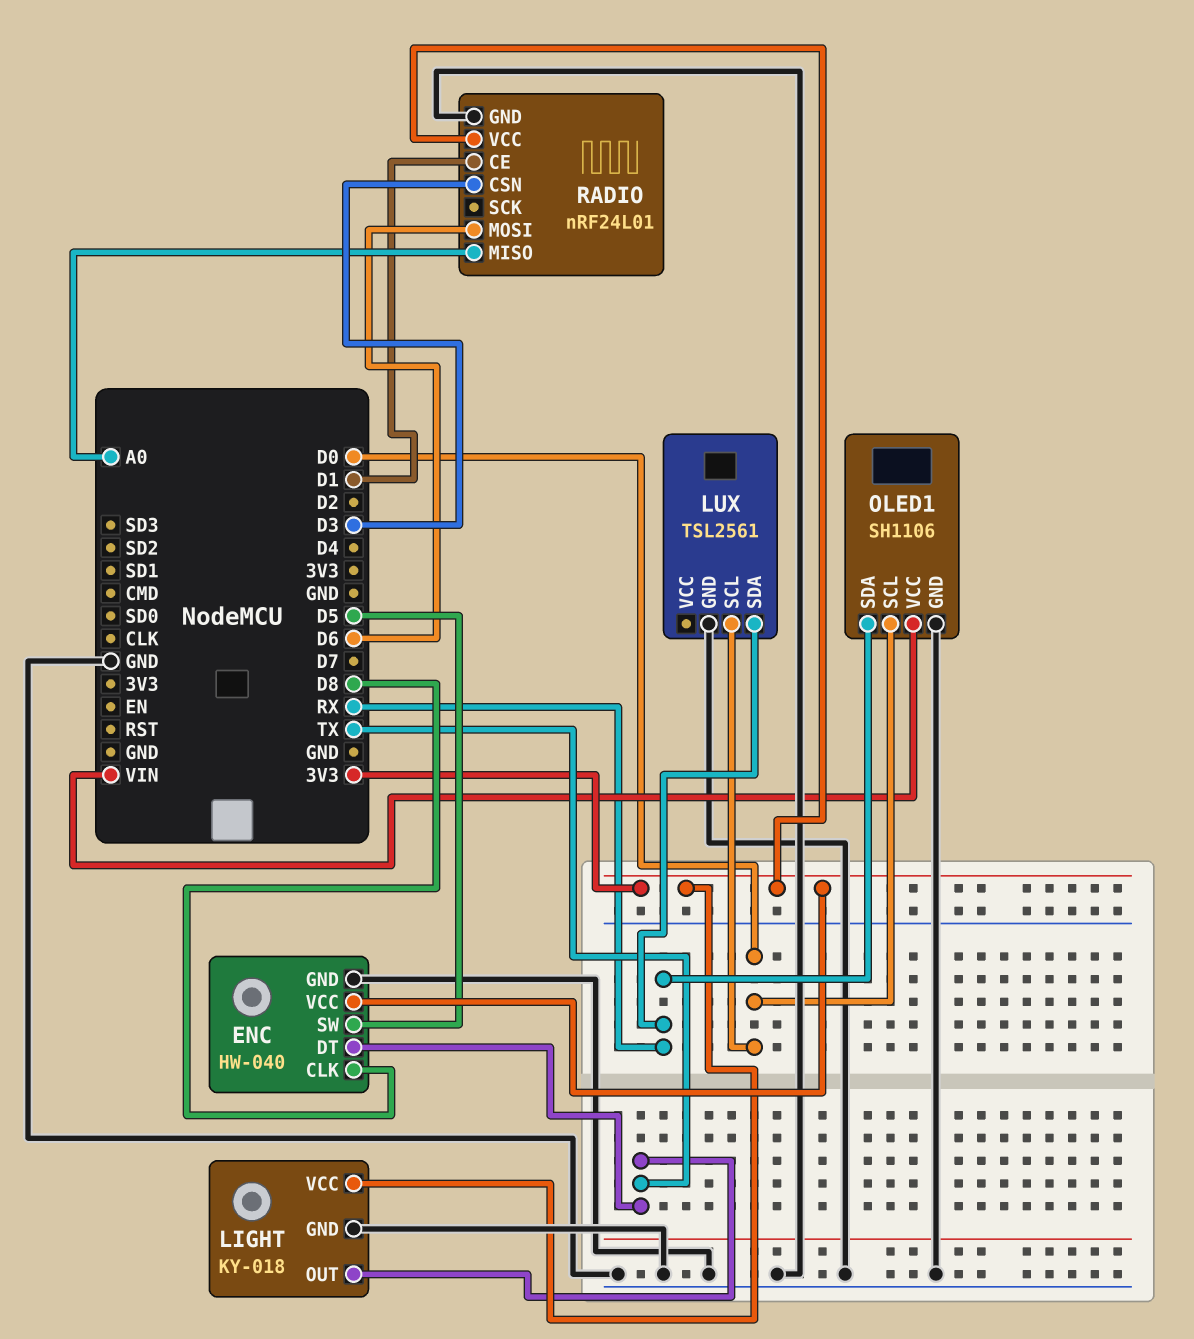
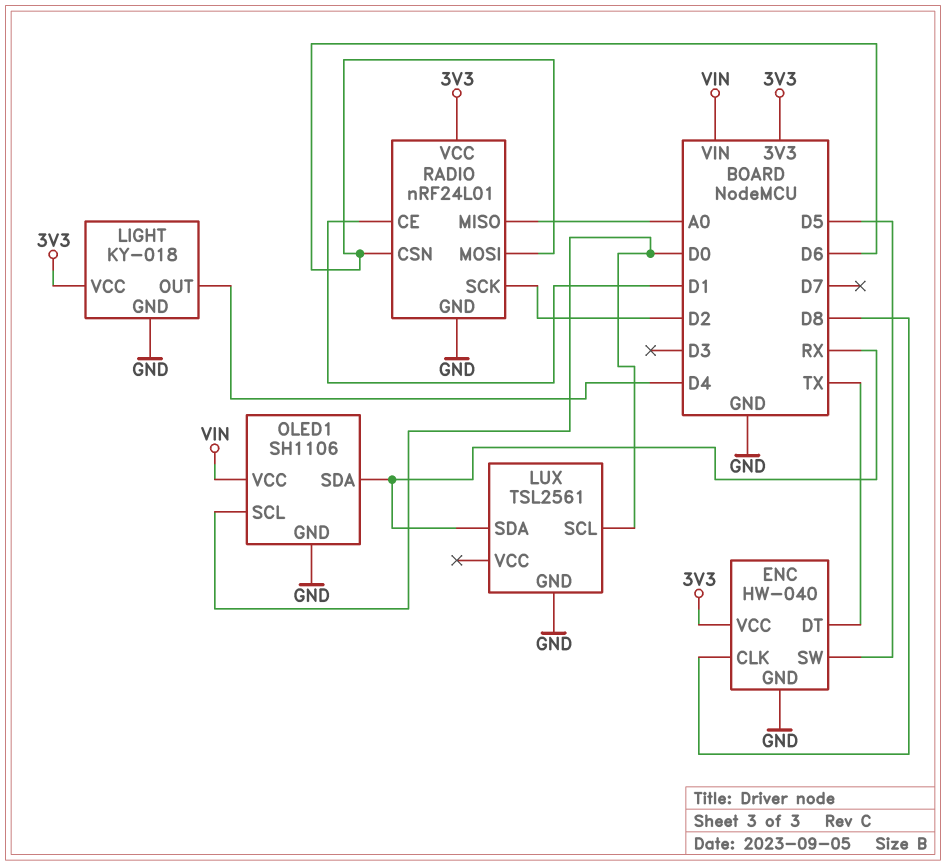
LIGHT pin OUT: TX -> D4
RADIO pin CSN: D3 -> D6
RADIO pin SCK: none -> D2

